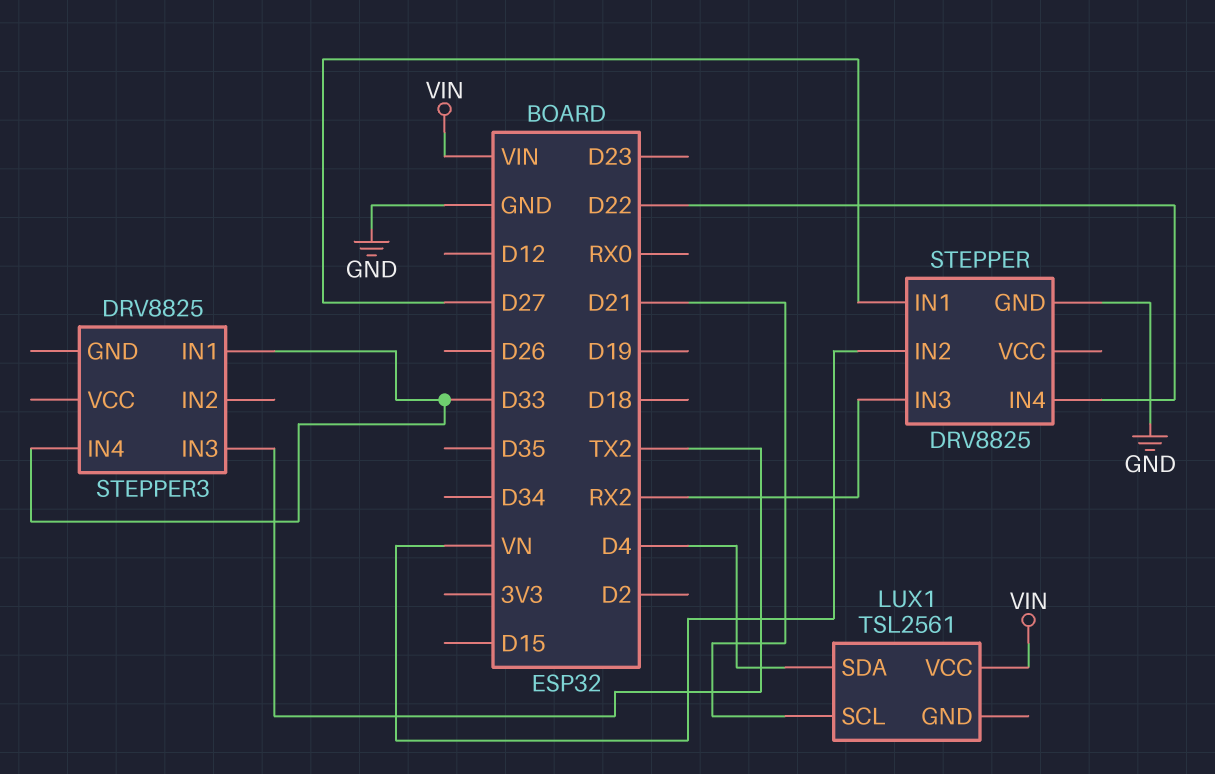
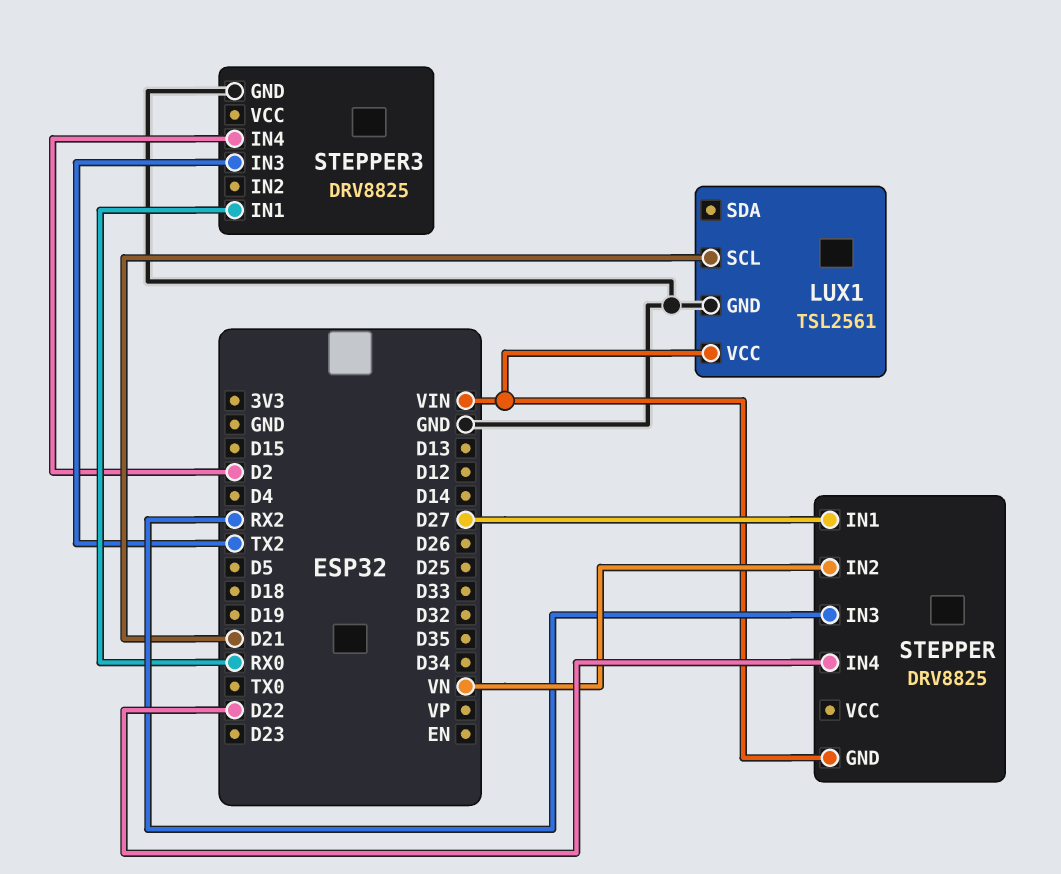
LUX1 pin GND: none -> GND
LUX1 pin SDA: D4 -> none
STEPPER pin GND: GND -> VIN
STEPPER3 pin GND: none -> GND
STEPPER3 pin IN1: D33 -> RX0
STEPPER3 pin IN4: D33 -> D2

